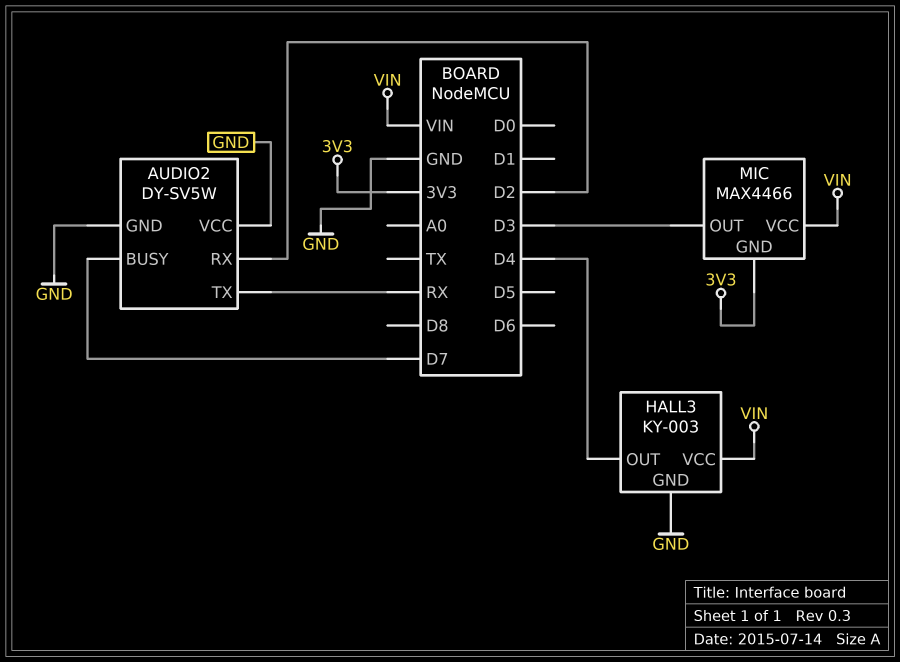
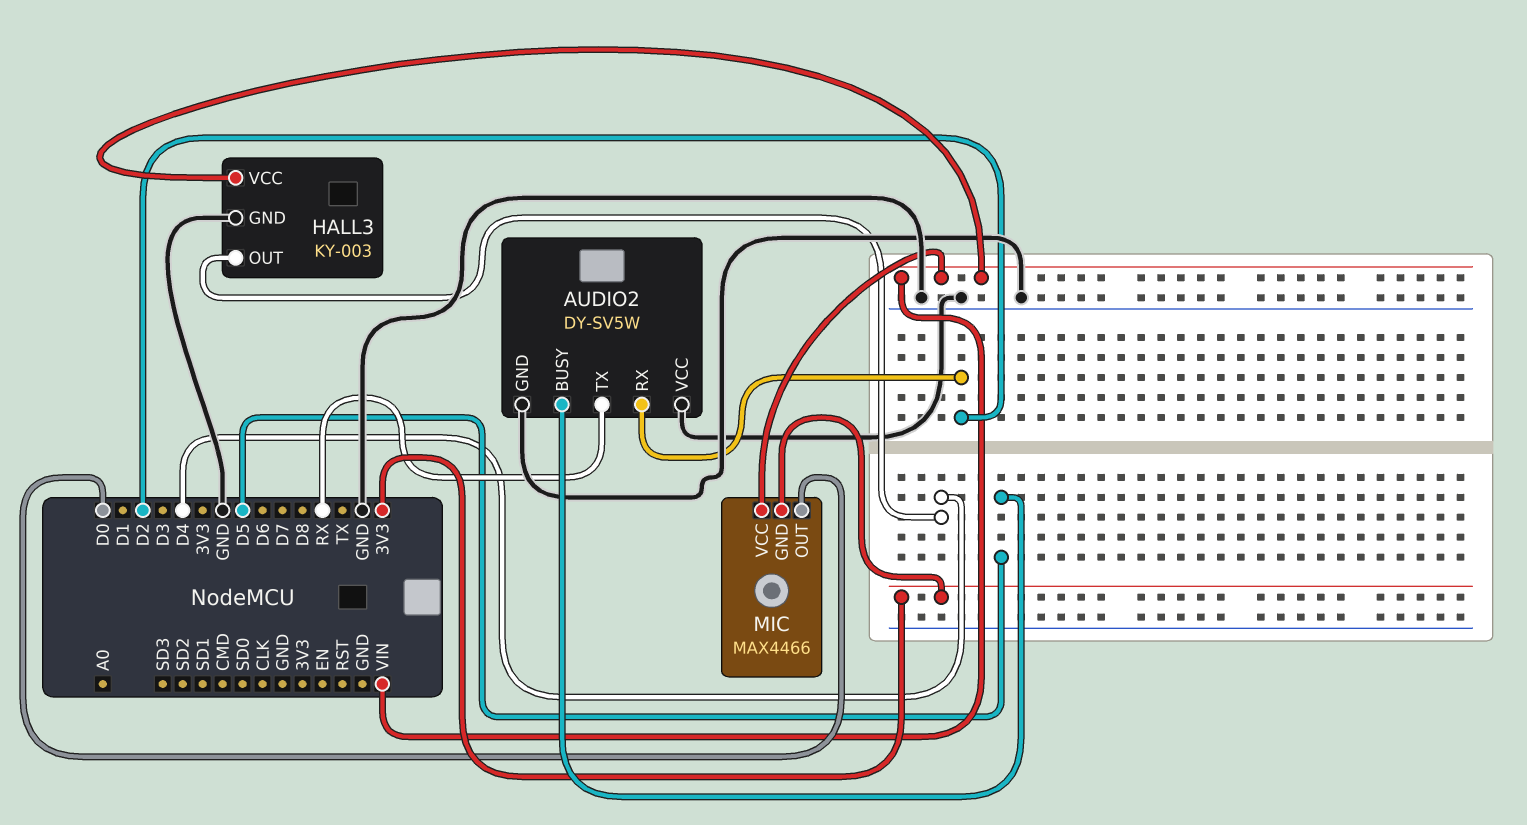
AUDIO2 pin BUSY: D7 -> D5
MIC pin OUT: D3 -> D0

